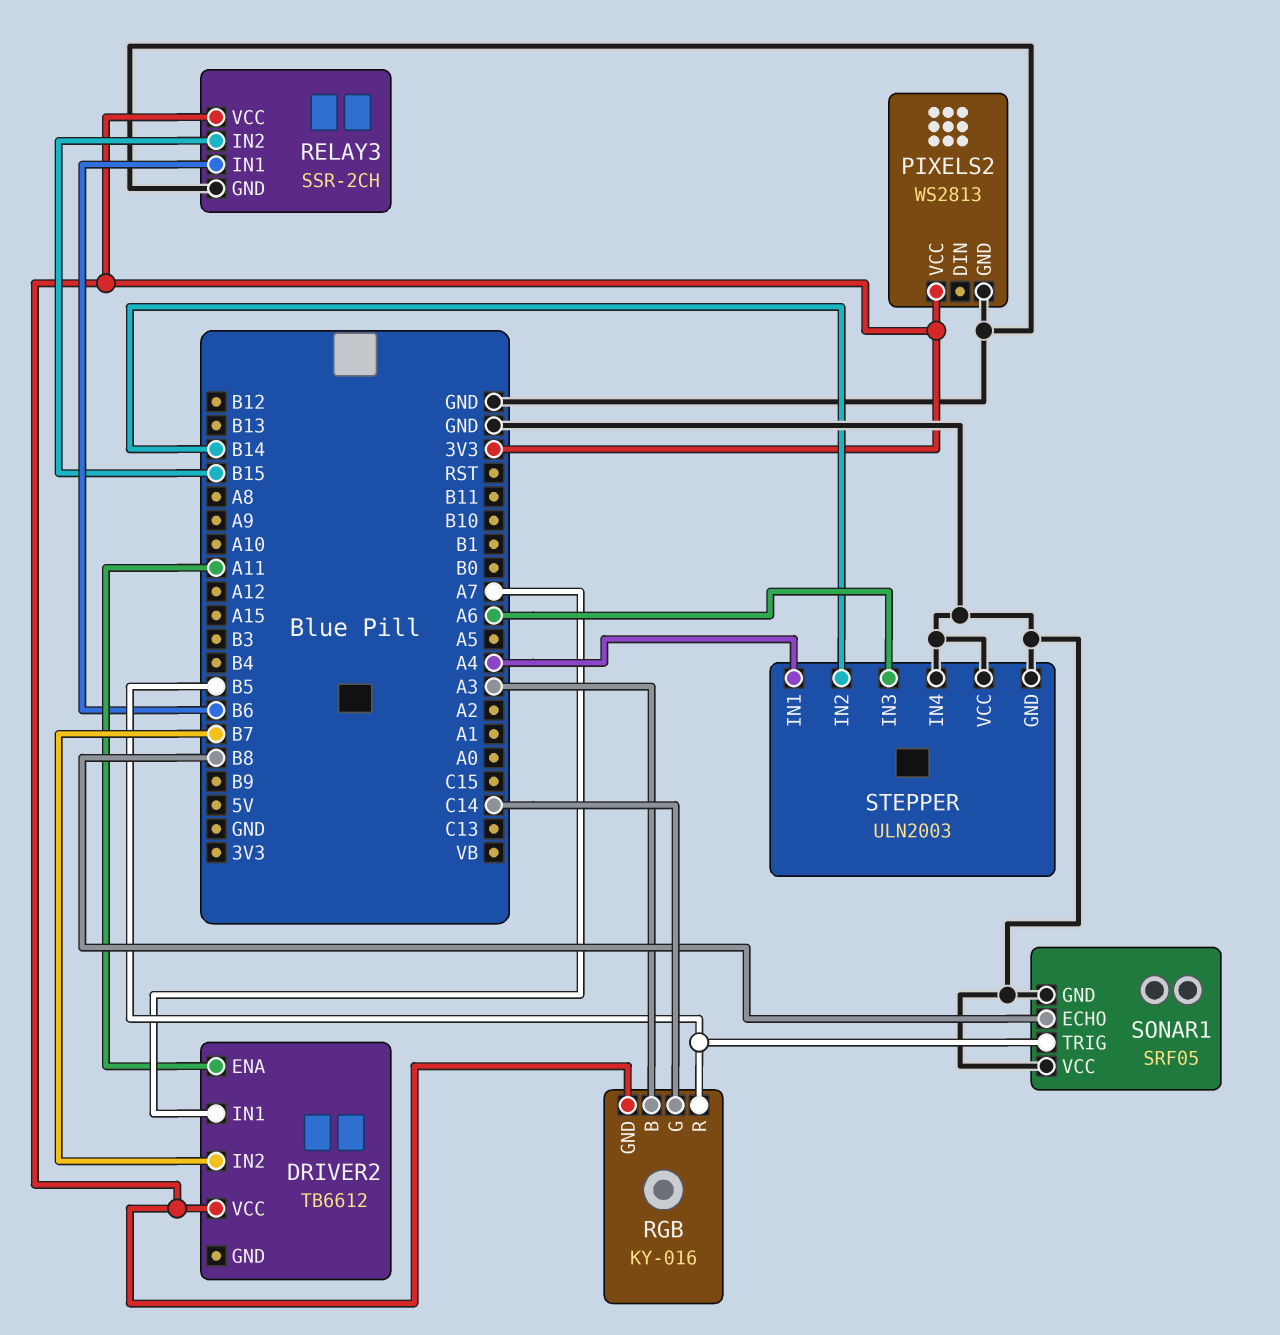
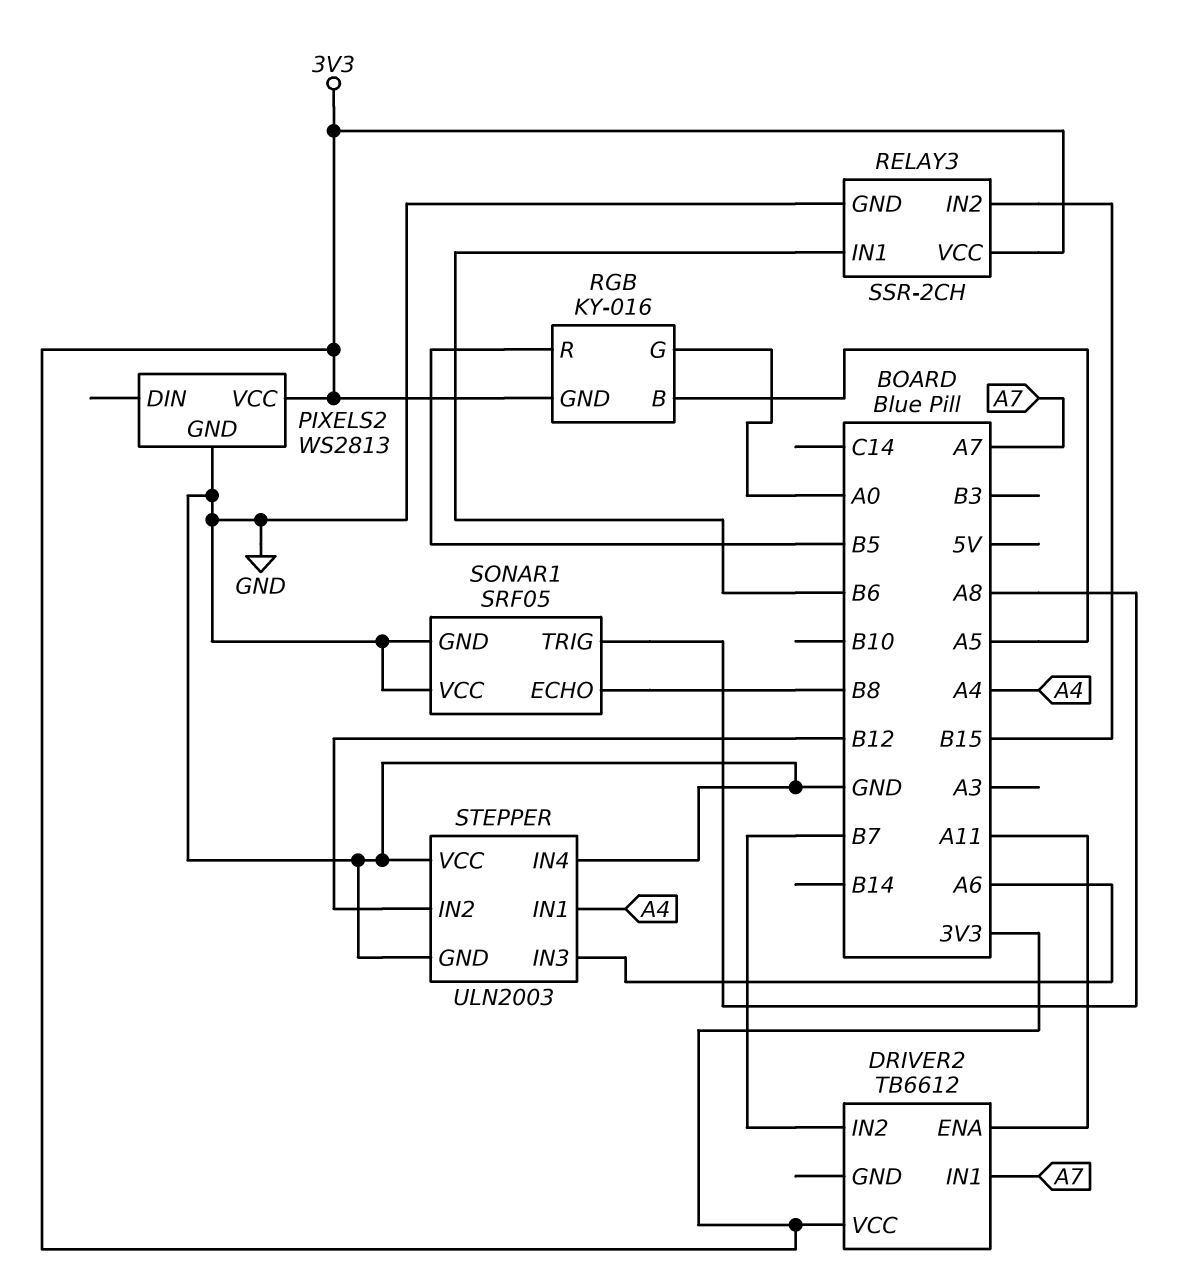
RGB pin B: A3 -> A5
RGB pin G: C14 -> A0
SONAR1 pin TRIG: B5 -> A8
STEPPER pin IN2: B14 -> B12

